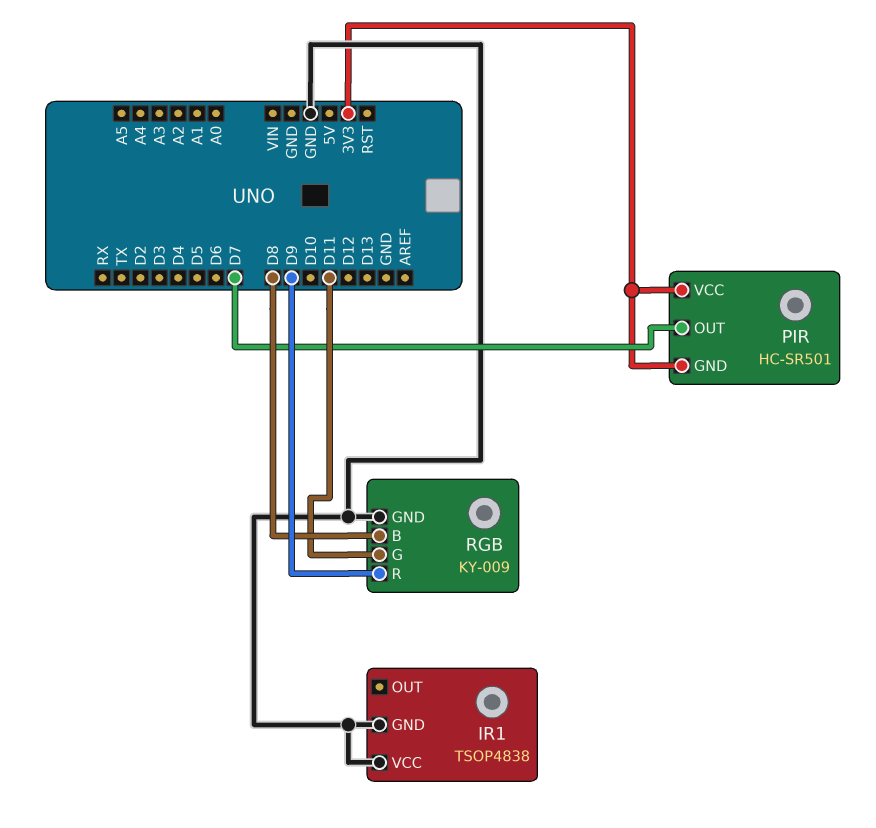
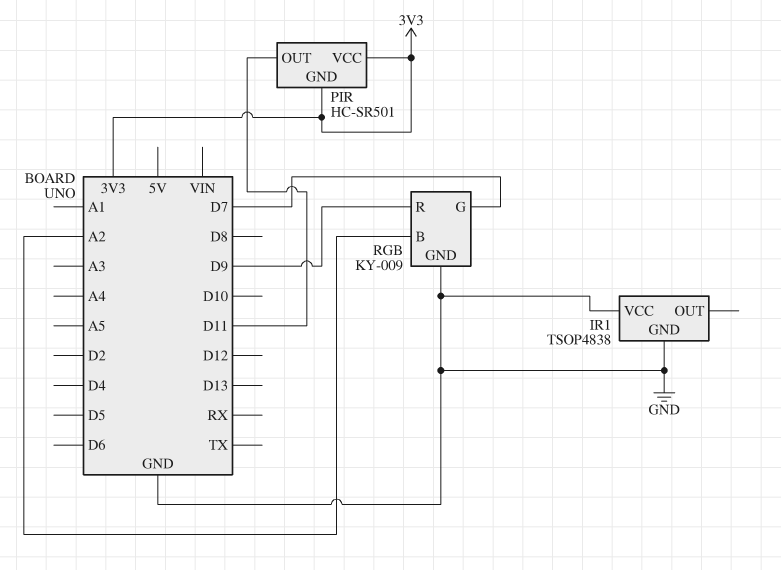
PIR pin OUT: D7 -> D11
RGB pin B: D8 -> A2
RGB pin G: D11 -> D7

